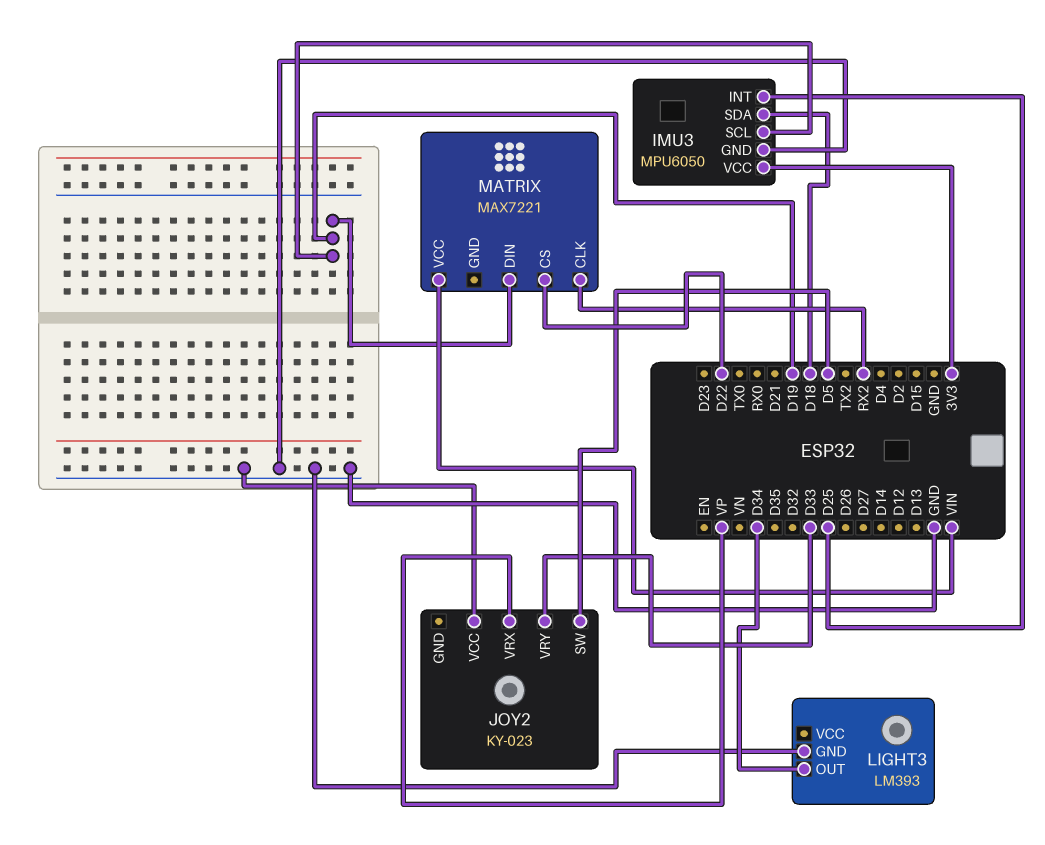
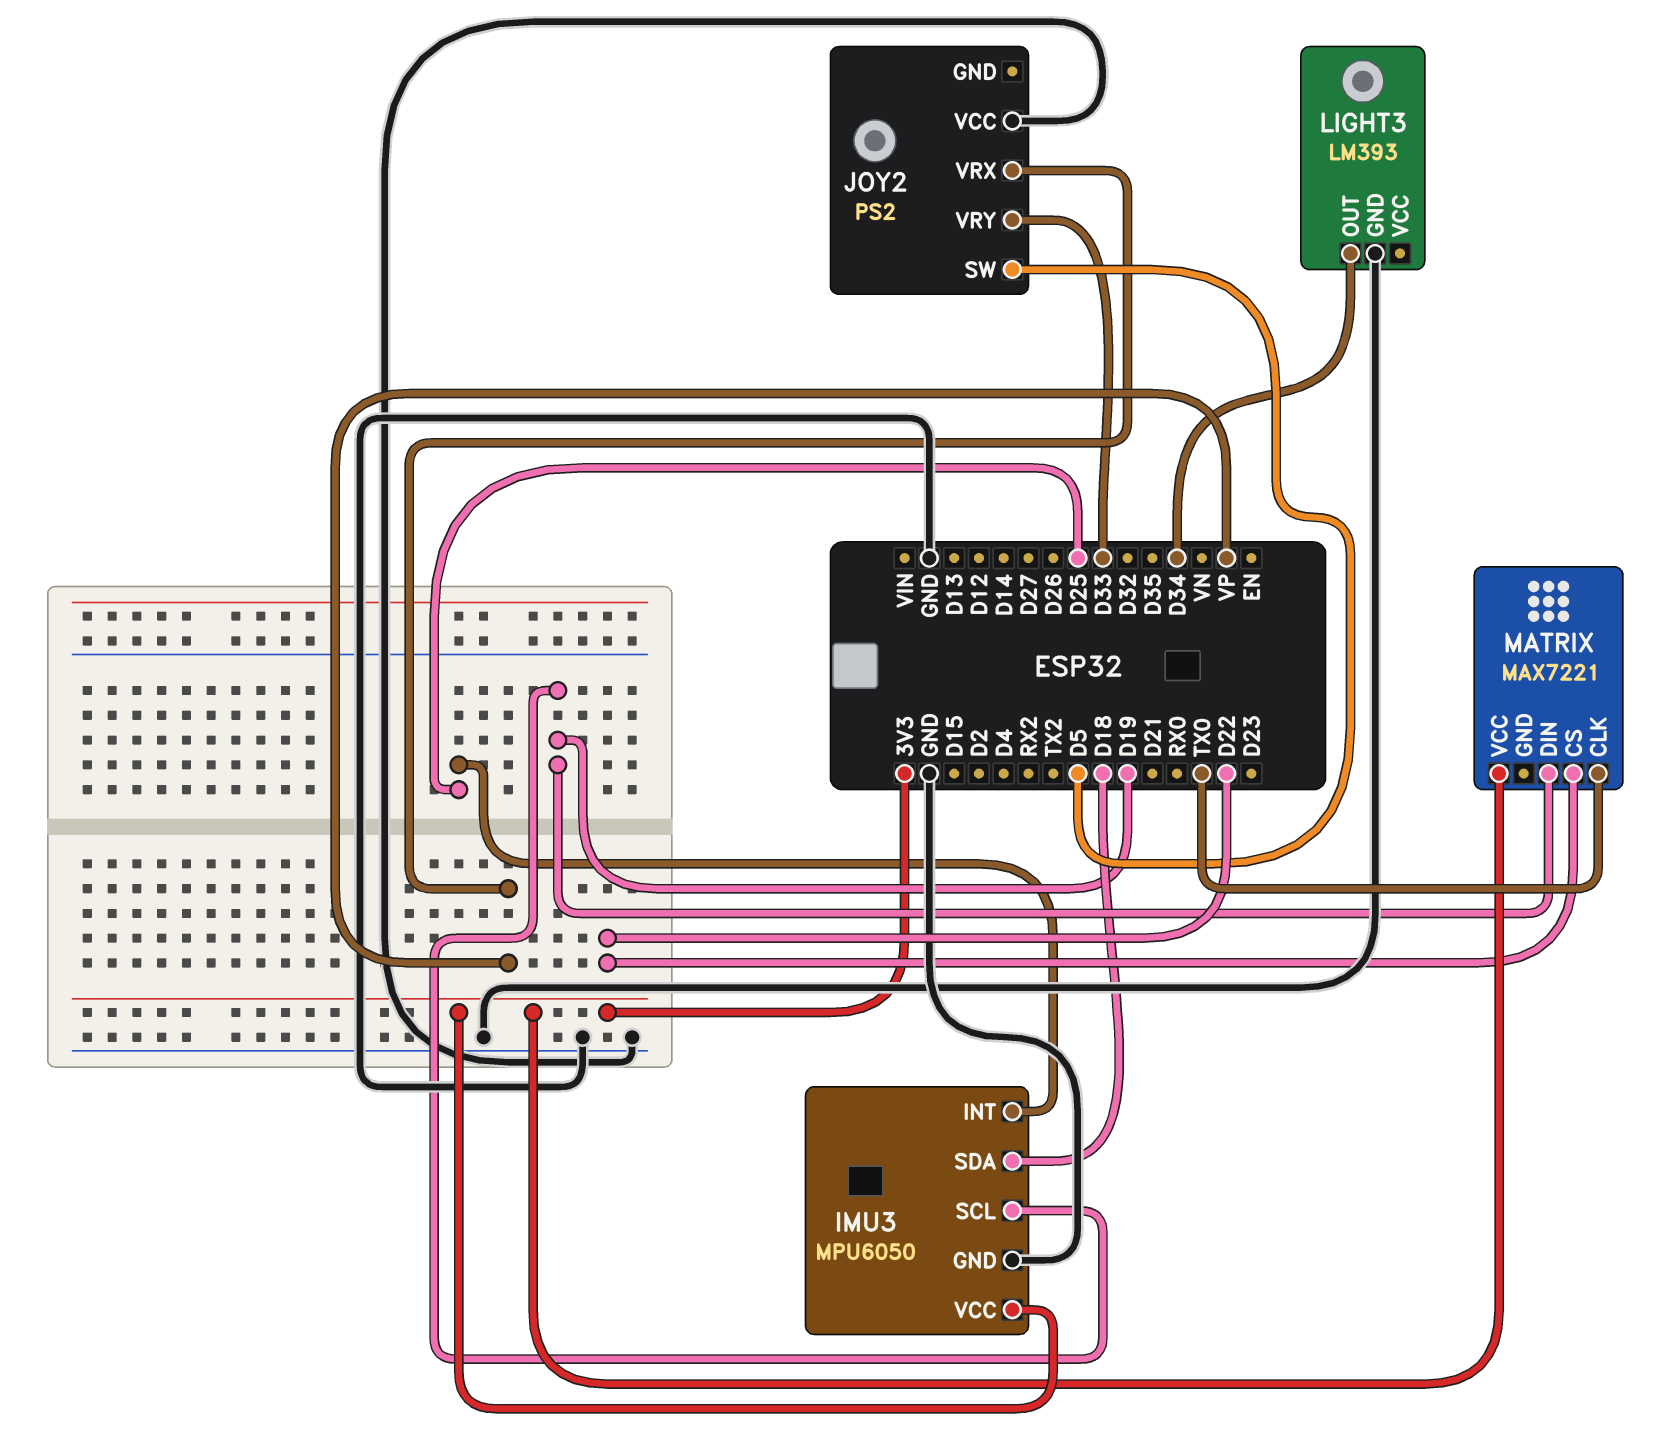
JOY2: KY-023 -> PS2
MATRIX pin CLK: RX2 -> TX0
MATRIX pin VCC: VIN -> 3V3

